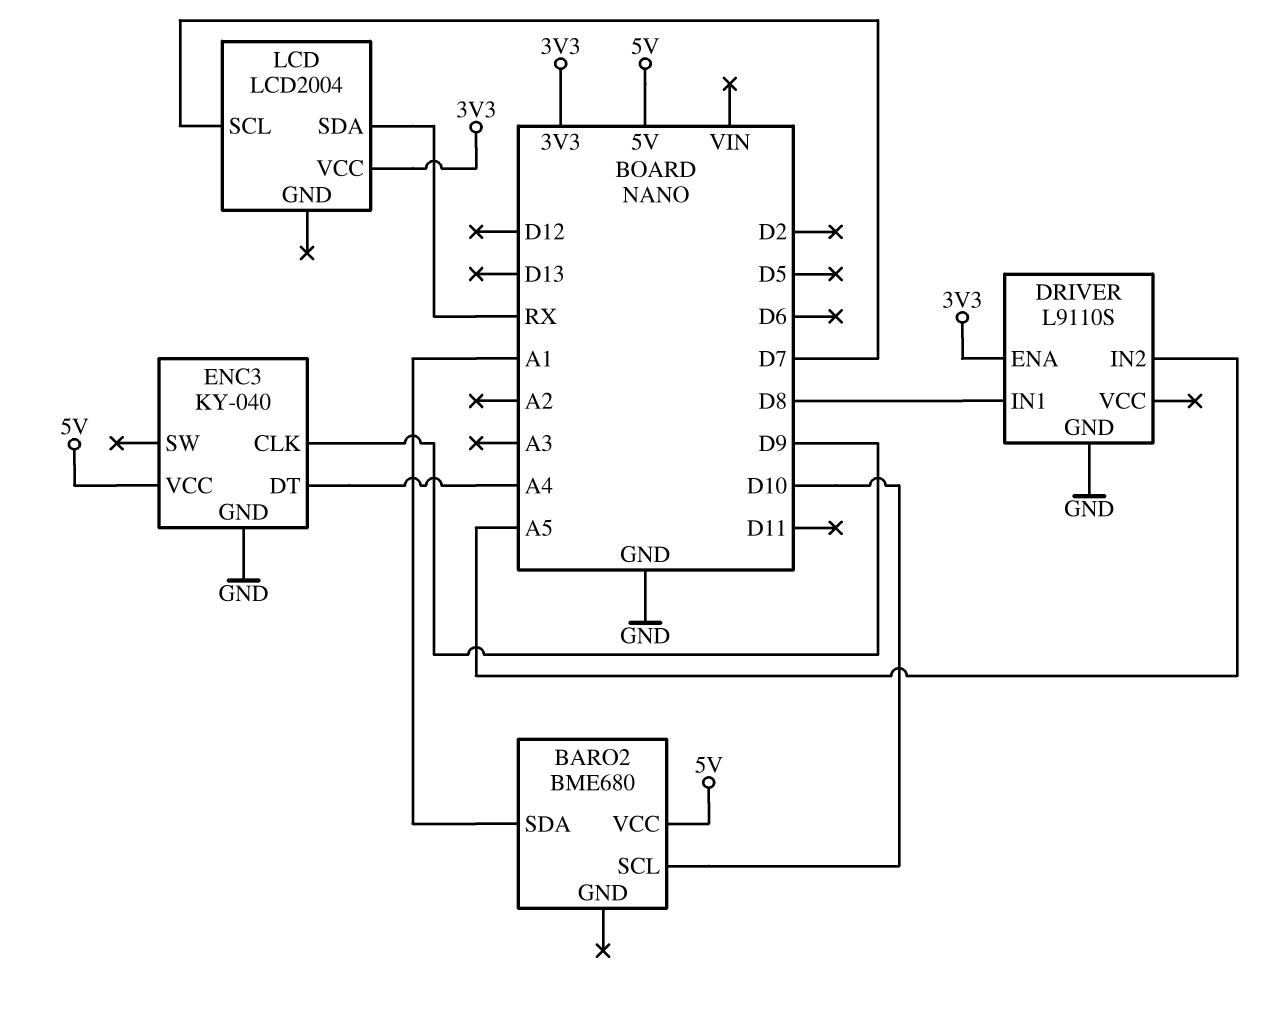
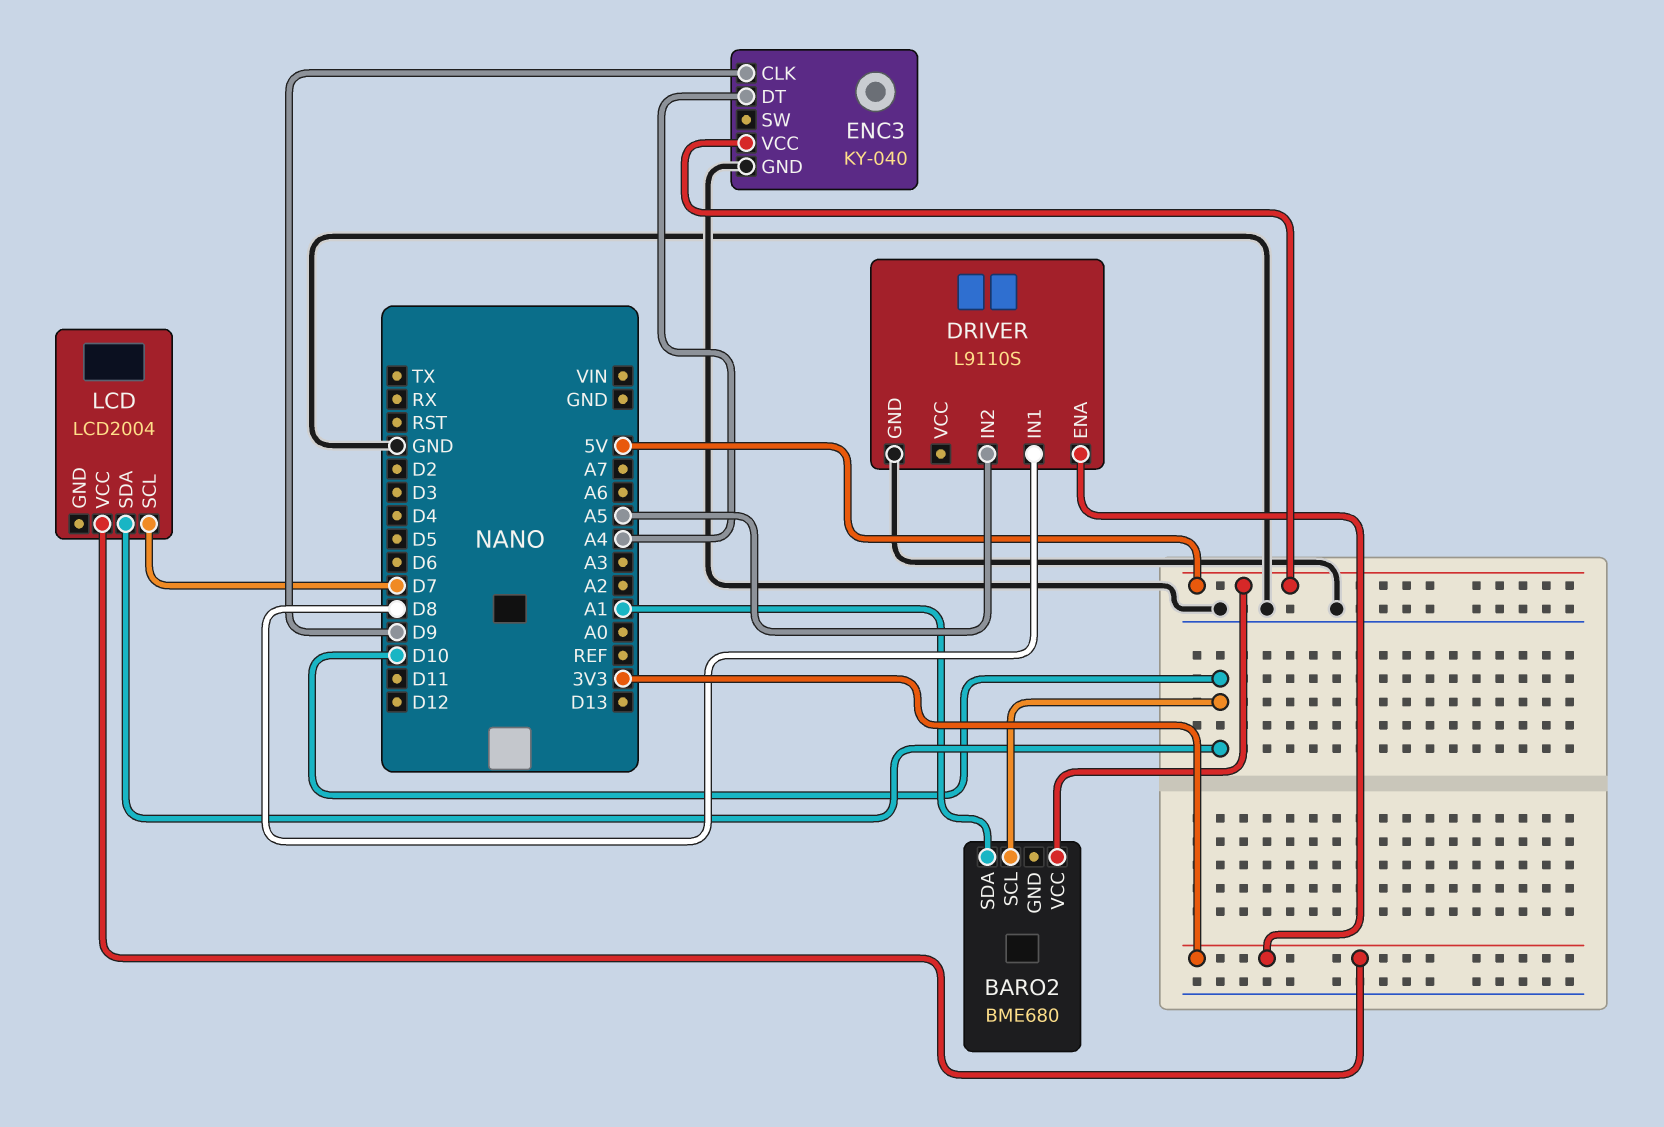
LCD pin SDA: RX -> D10

